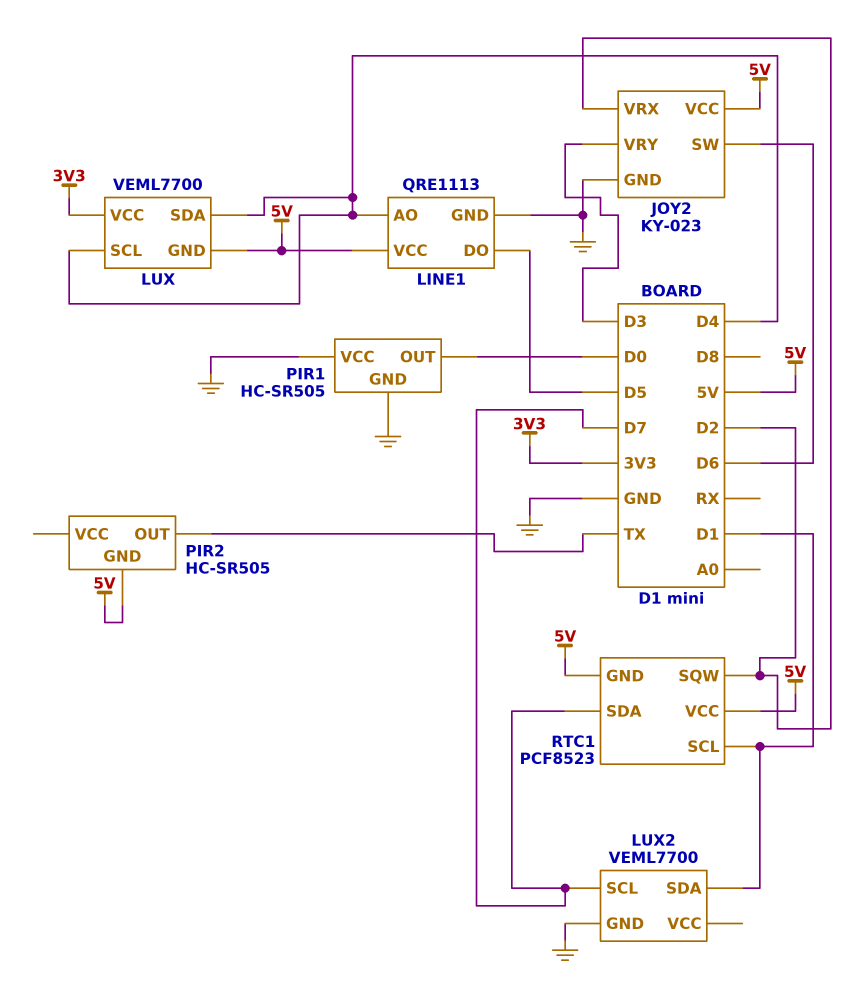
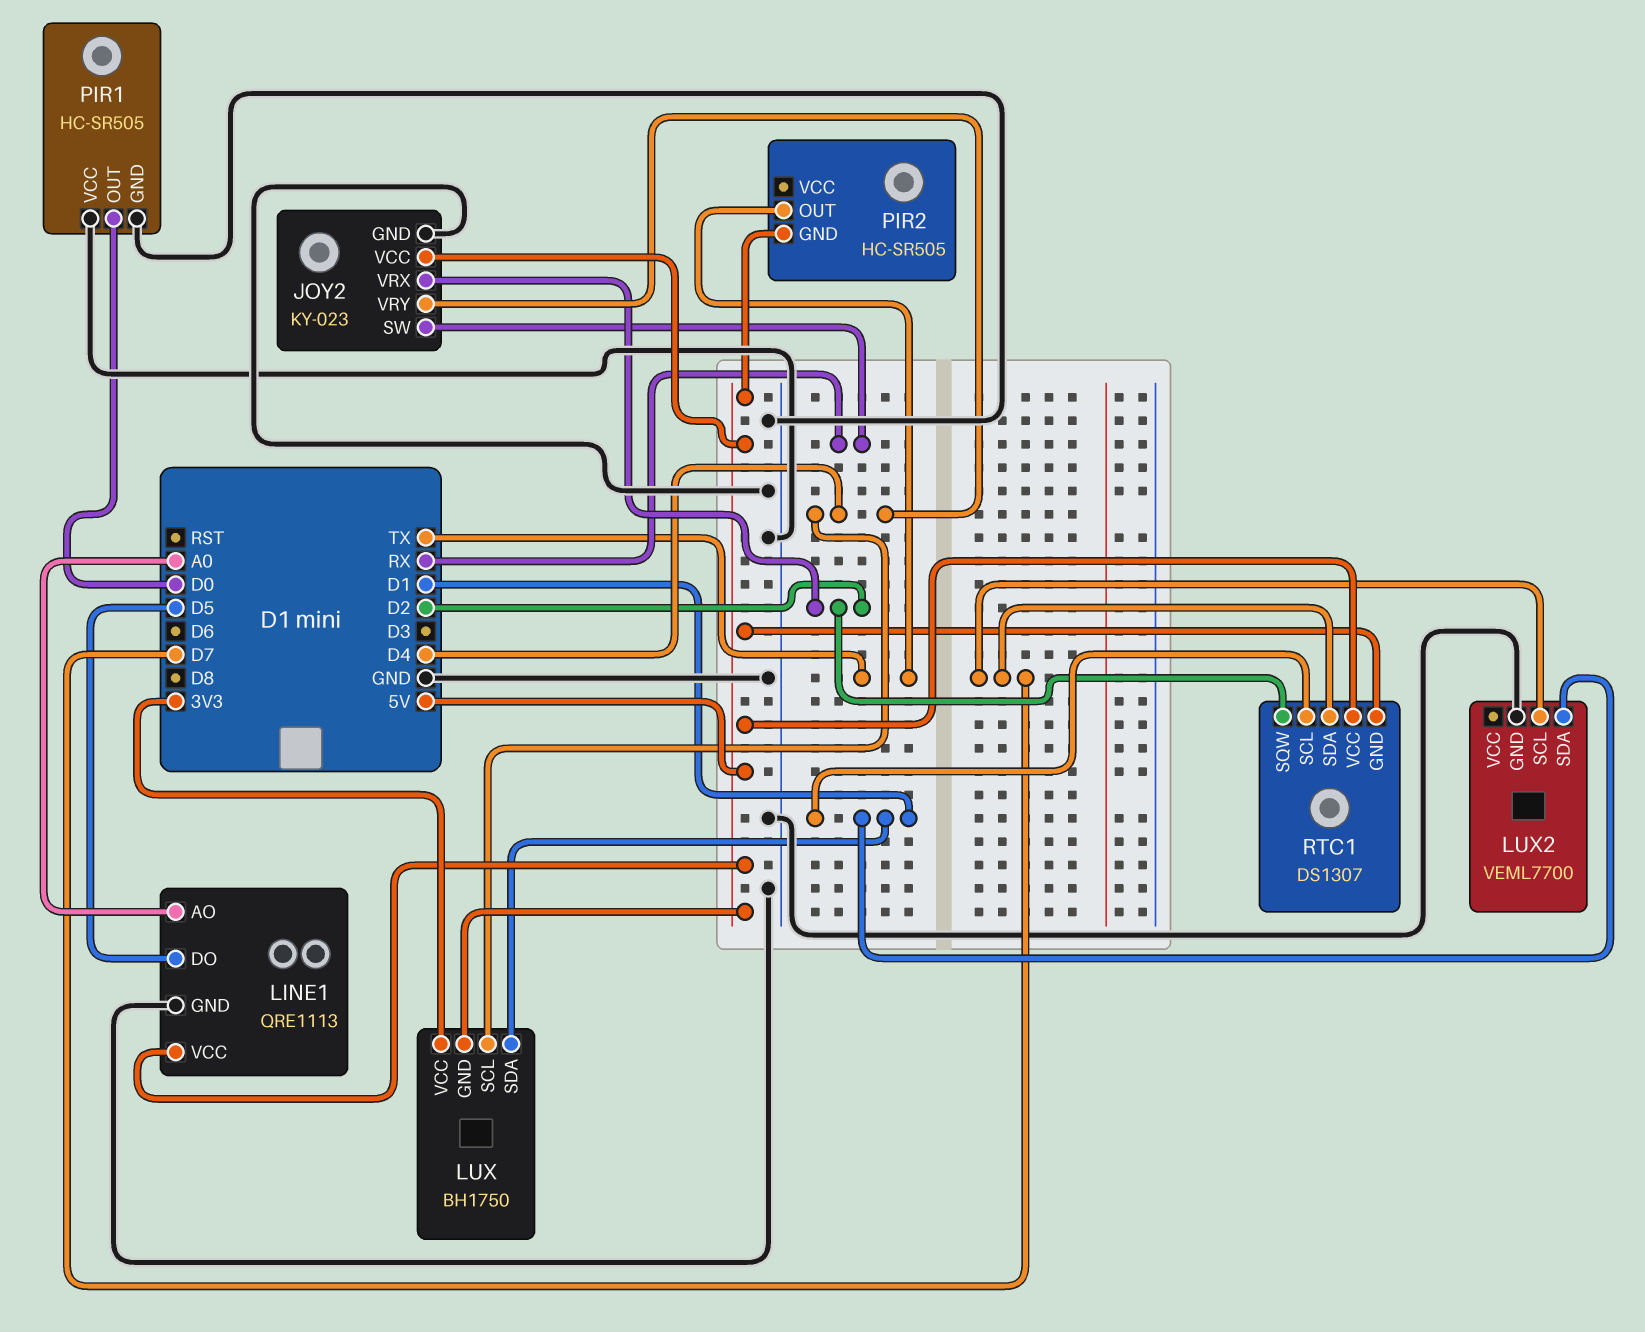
JOY2 pin SW: D6 -> RX
JOY2 pin VRY: D3 -> D4
LINE1 pin AO: D4 -> A0
LUX: VEML7700 -> BH1750
LUX pin SDA: D4 -> D1
RTC1: PCF8523 -> DS1307

